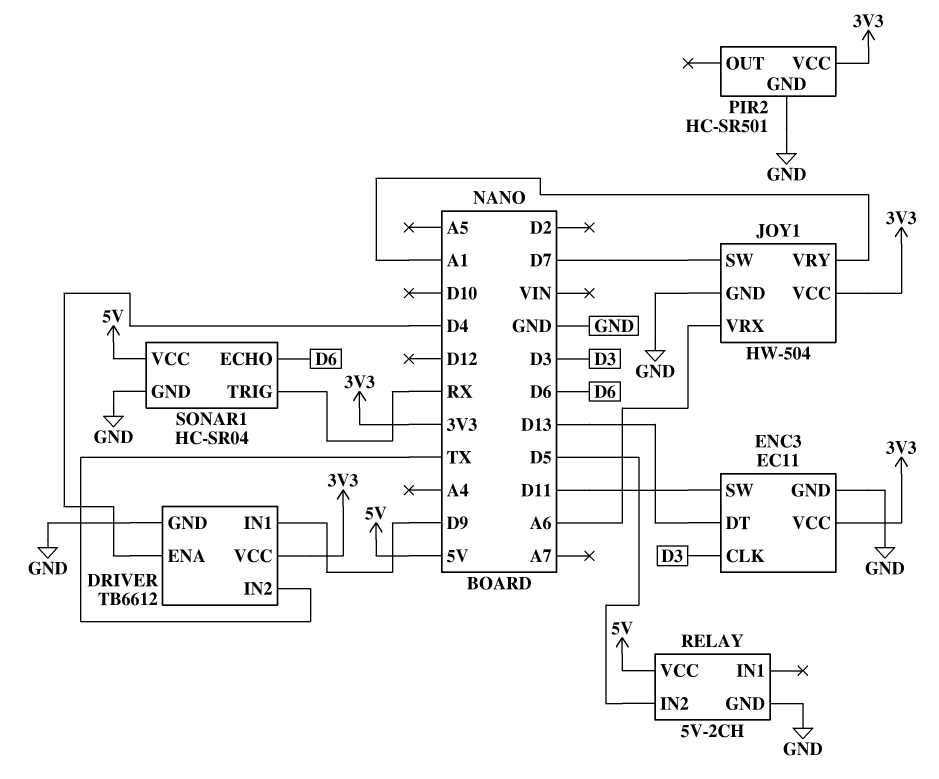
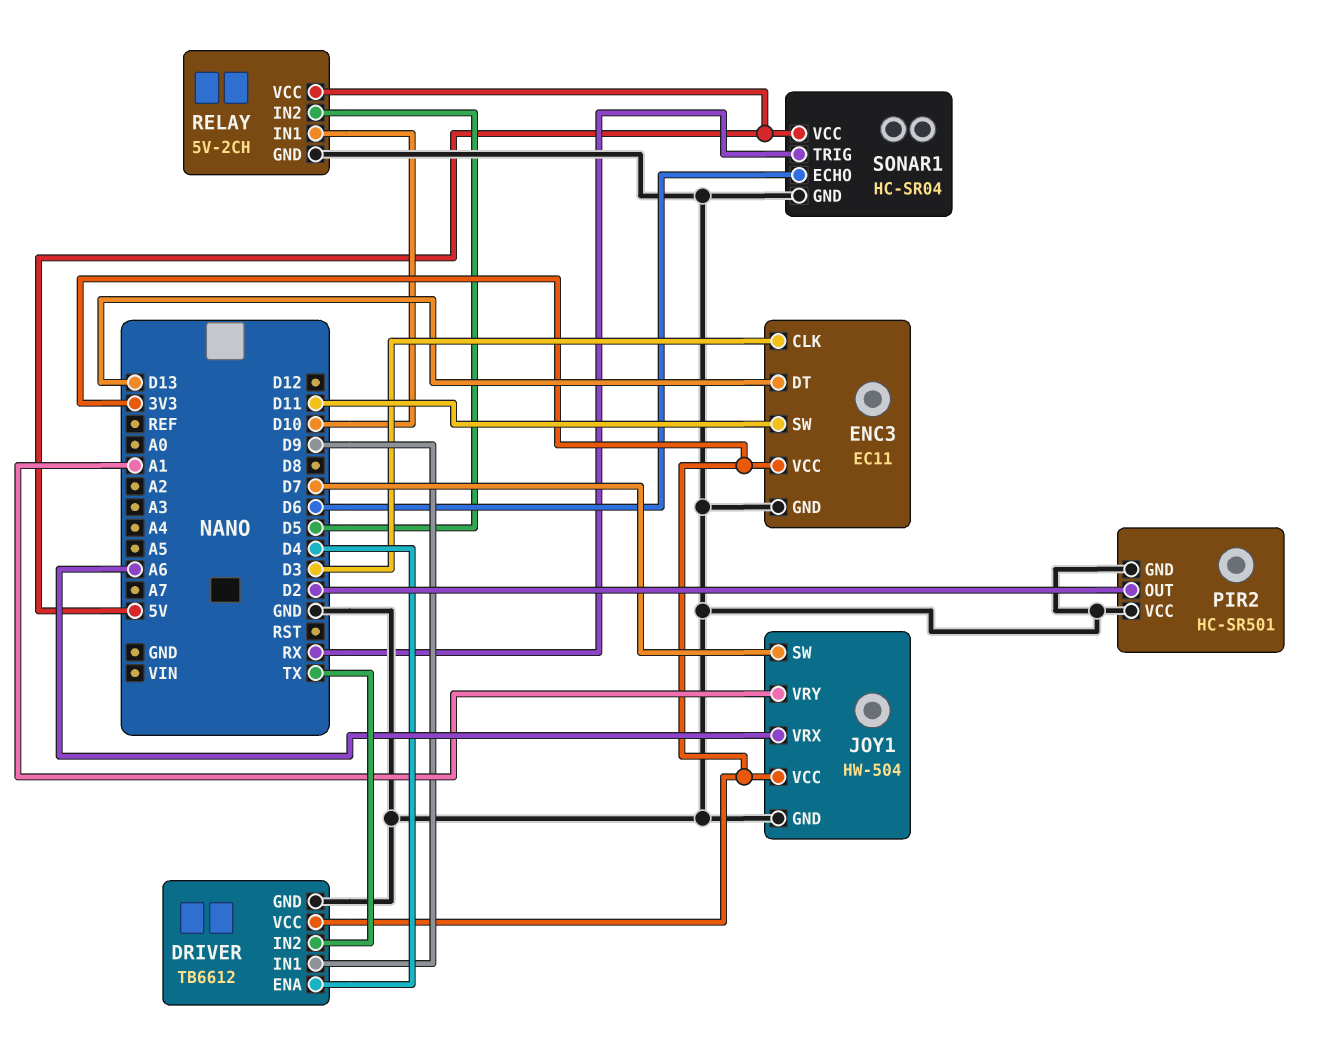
PIR2 pin OUT: none -> D2
PIR2 pin VCC: 3V3 -> GND
RELAY pin IN1: none -> D10

